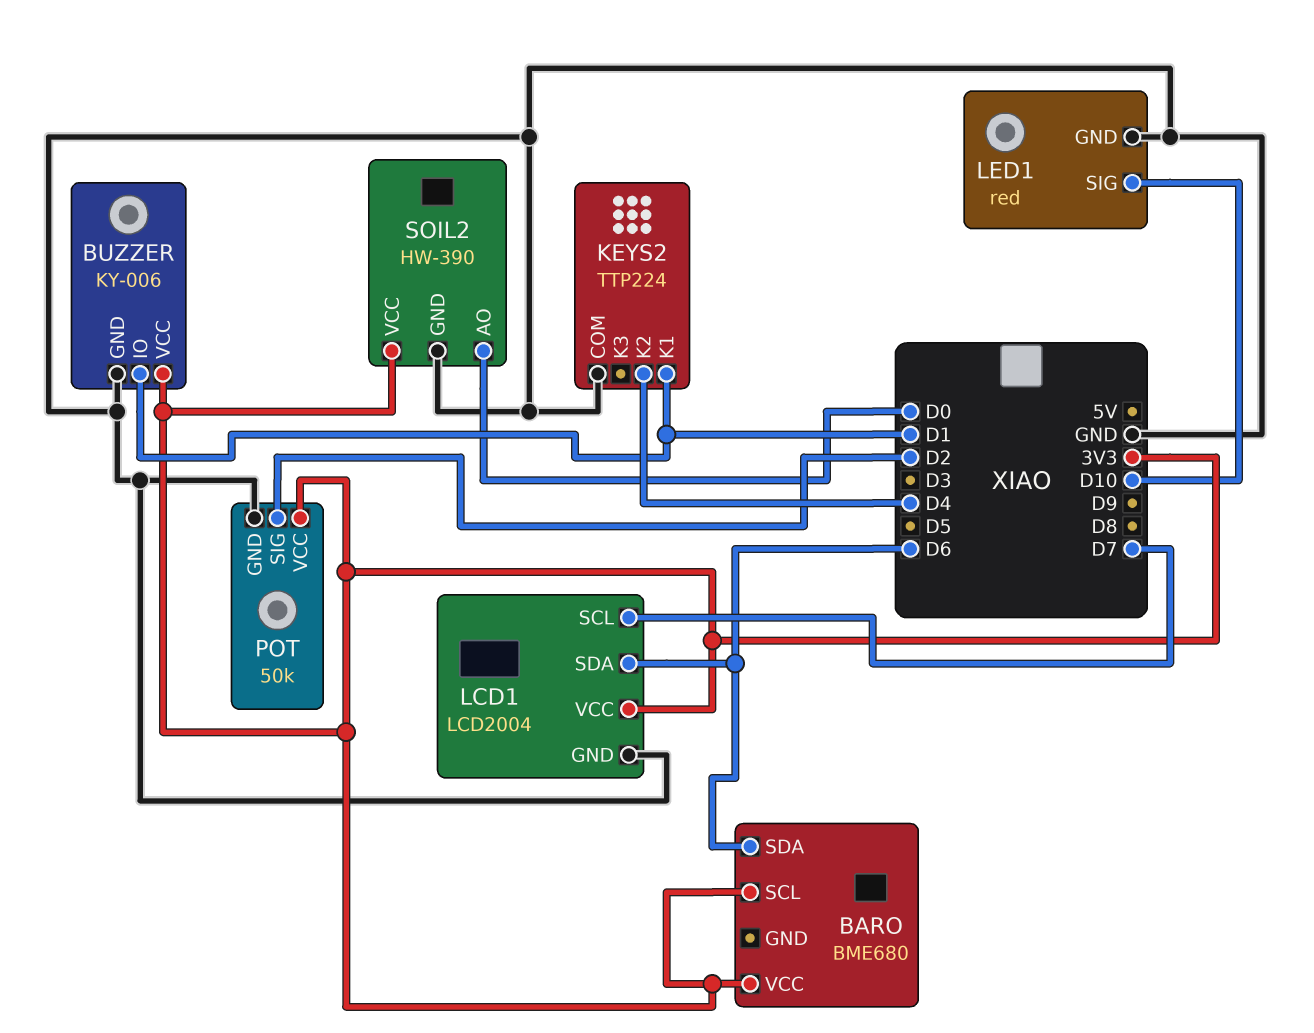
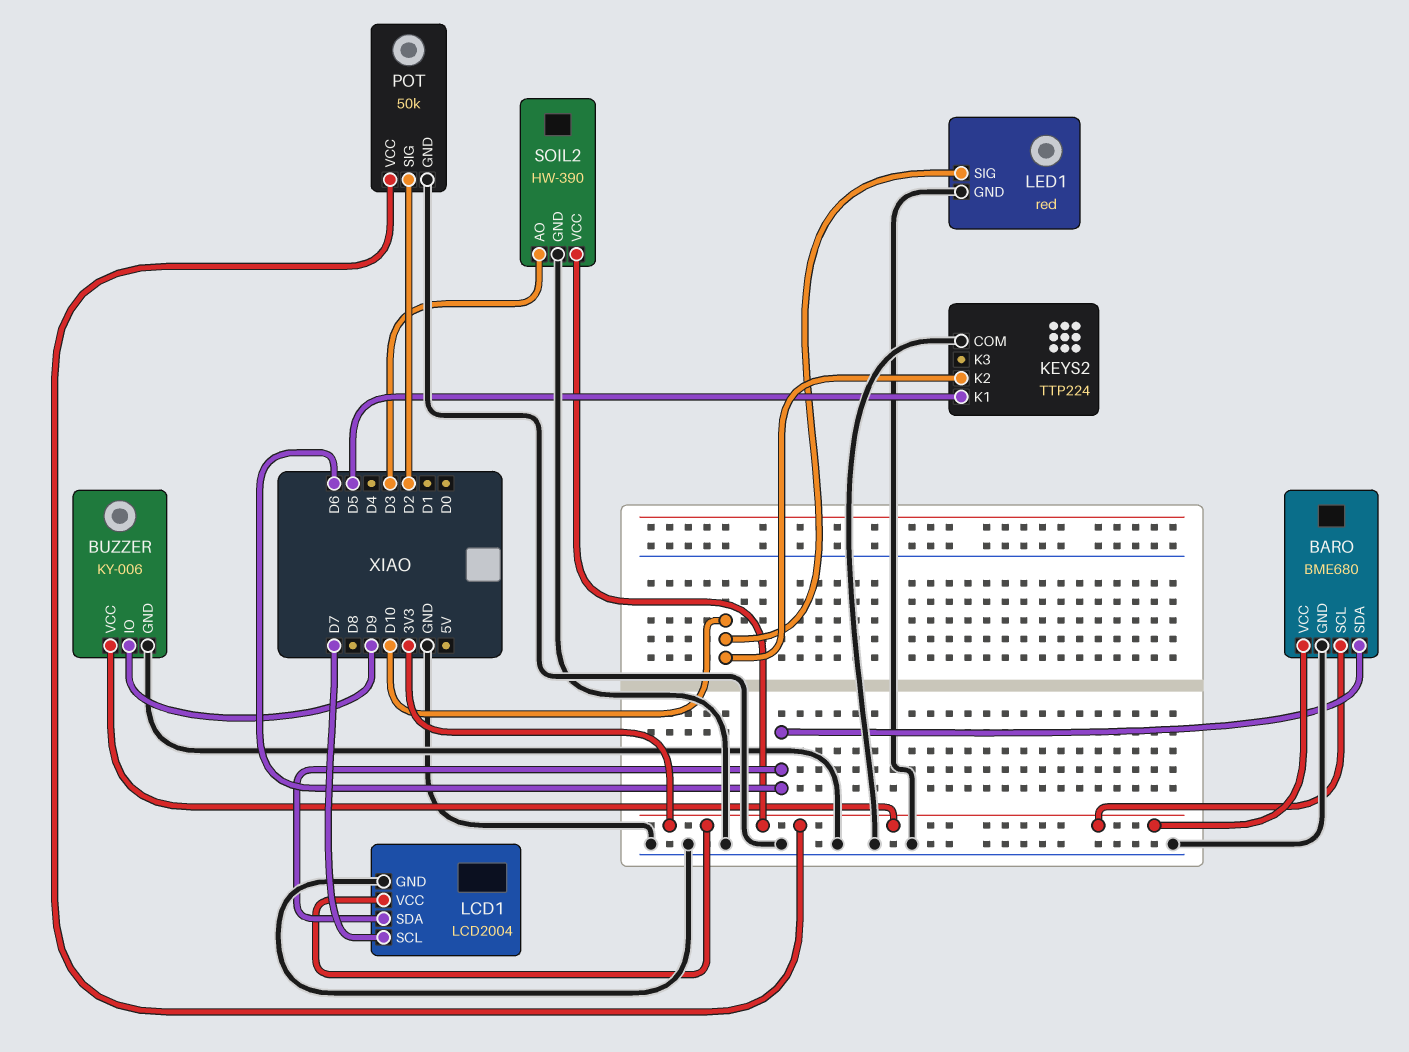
BARO pin GND: none -> GND
BUZZER pin IO: D1 -> D9
KEYS2 pin K1: D1 -> D5
KEYS2 pin K2: D4 -> D10
SOIL2 pin AO: D0 -> D3

